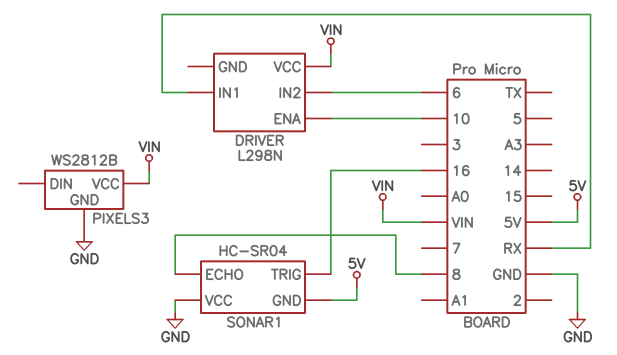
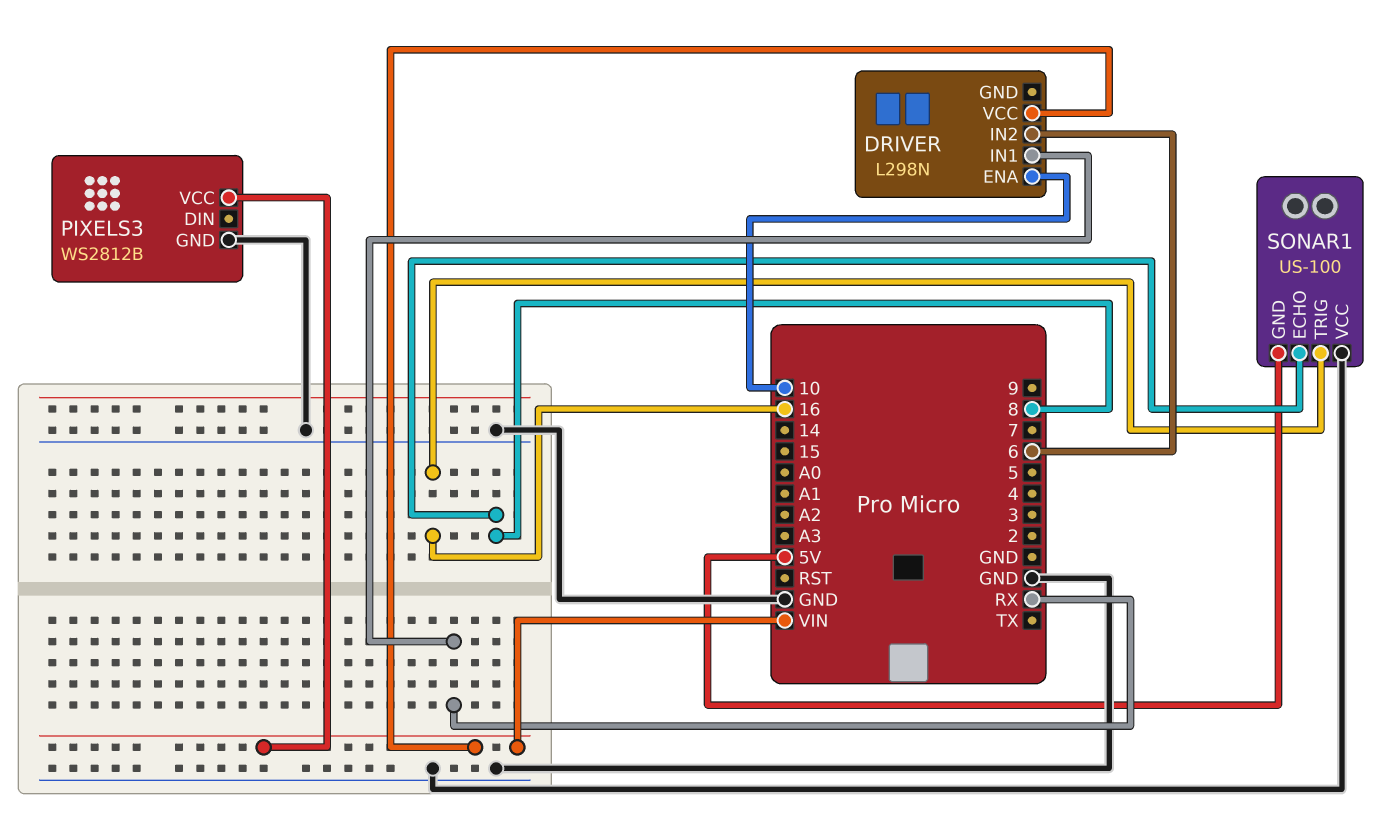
SONAR1: HC-SR04 -> US-100

